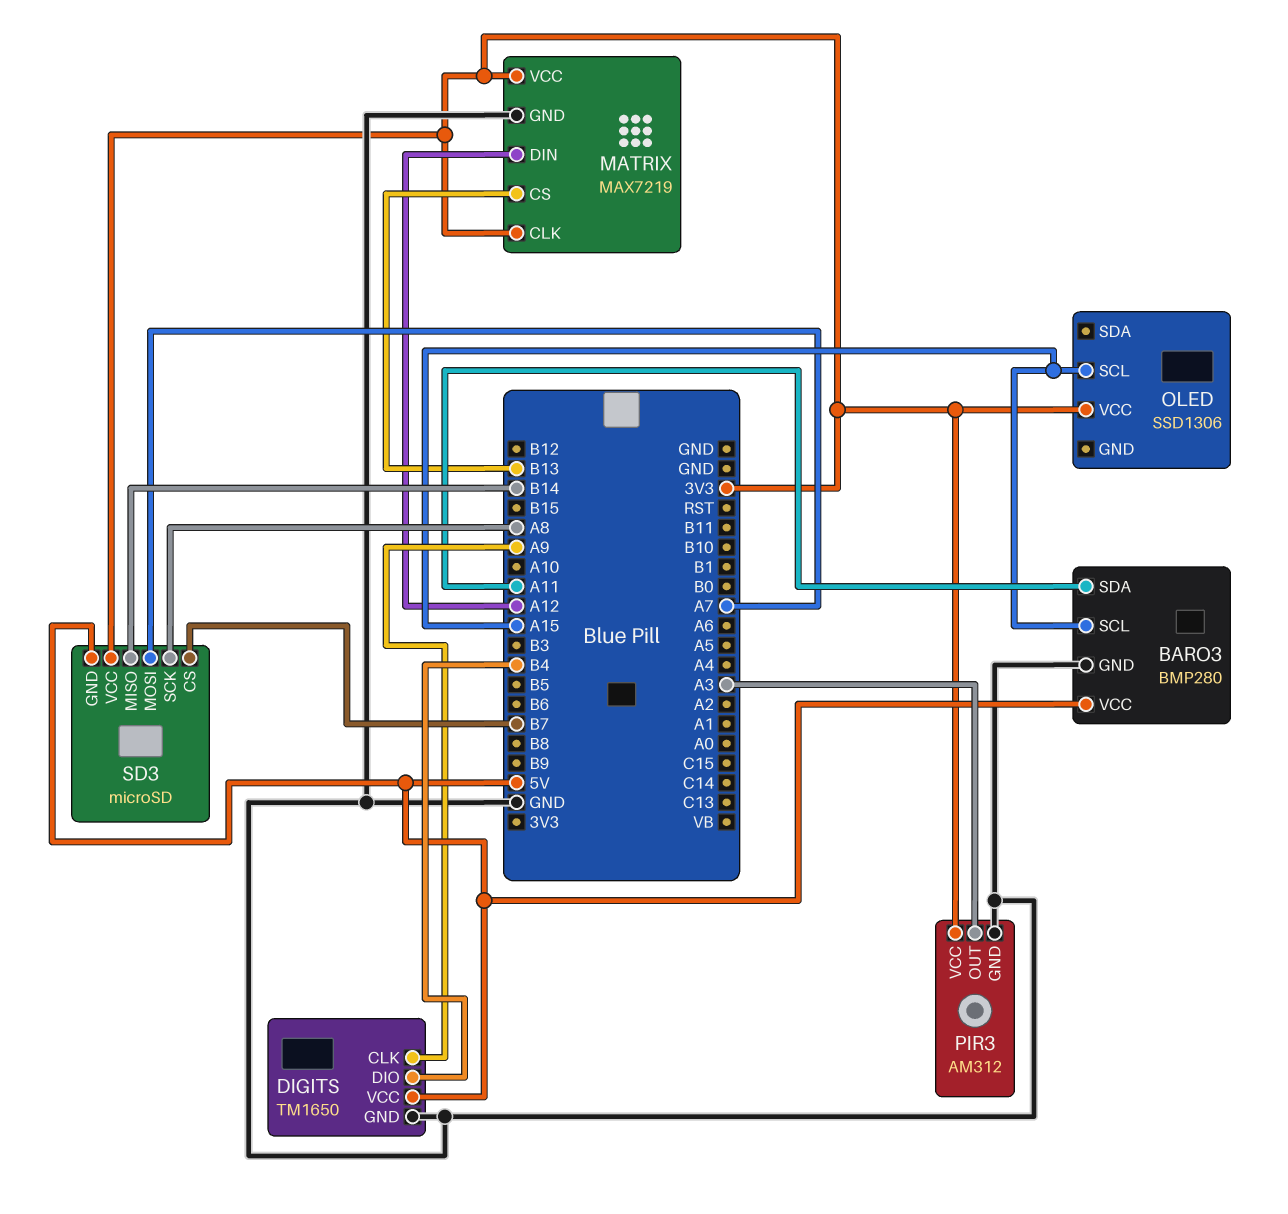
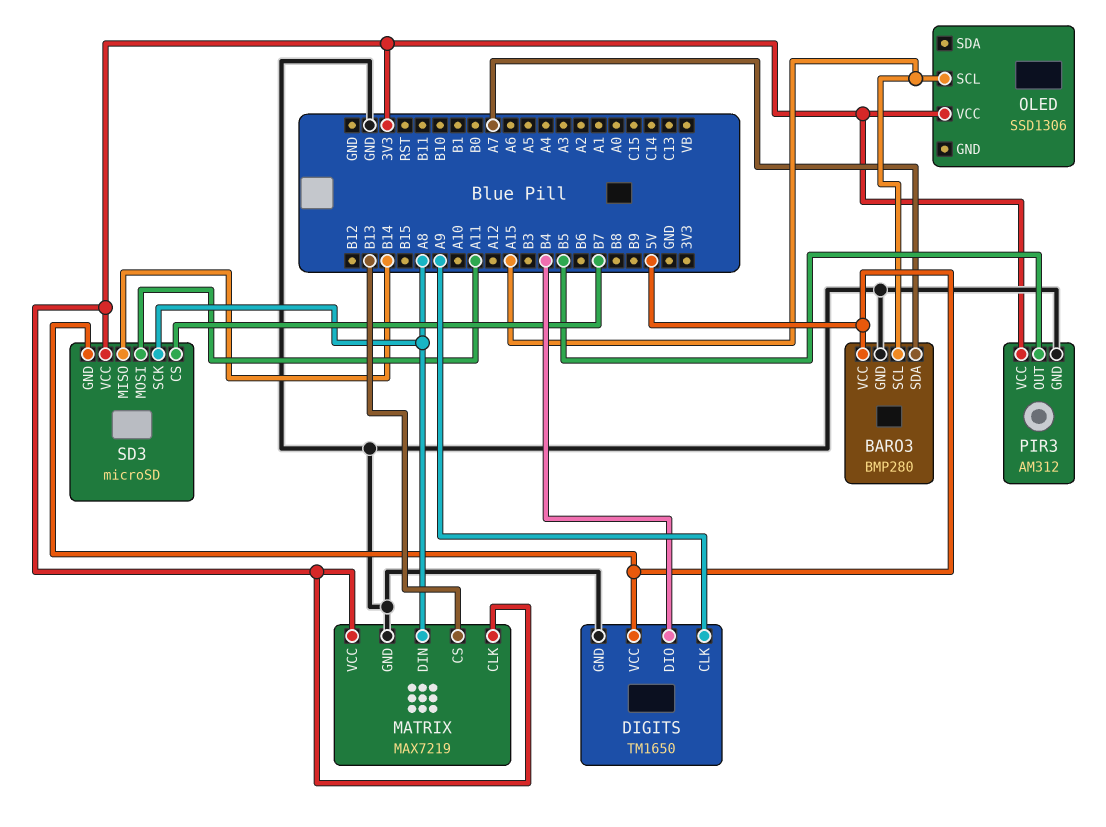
BARO3 pin SDA: A11 -> A7
MATRIX pin DIN: A12 -> A8
PIR3 pin OUT: A3 -> B5
SD3 pin MOSI: A7 -> A11

